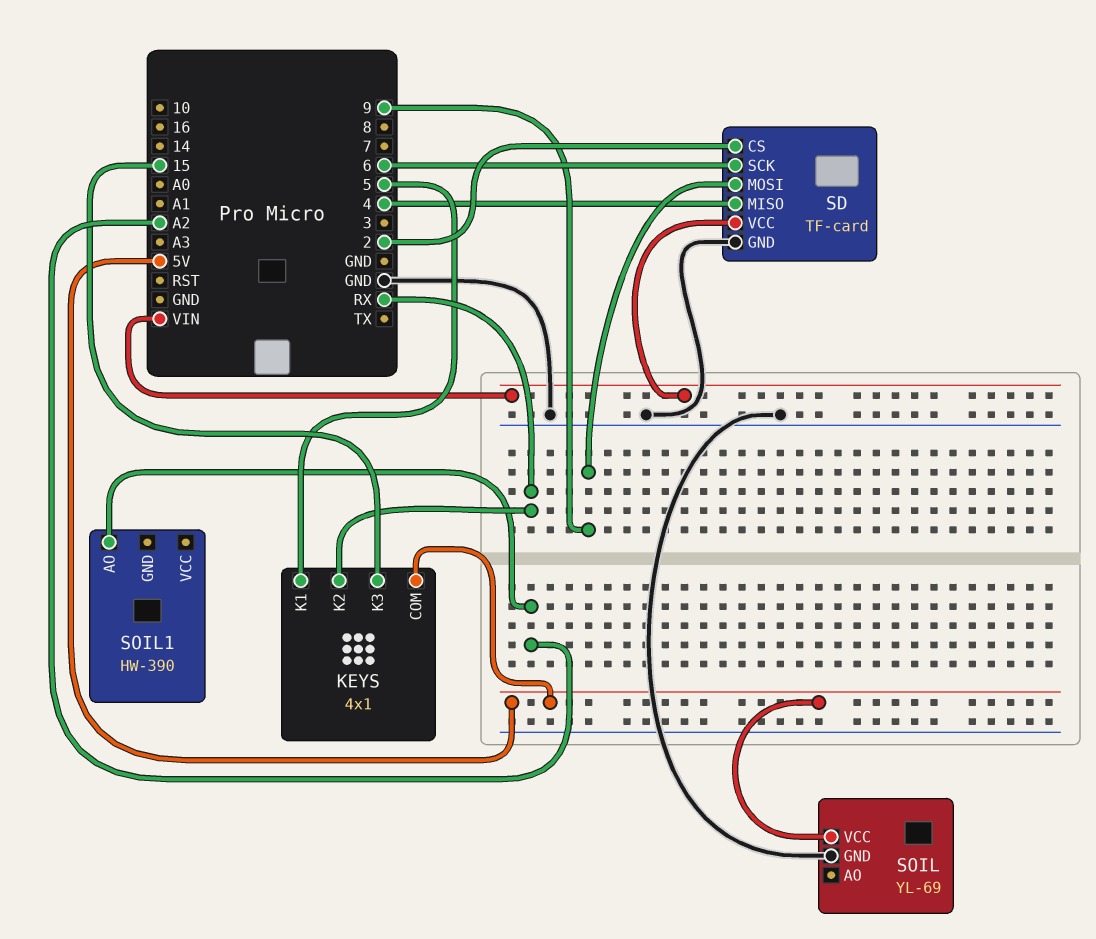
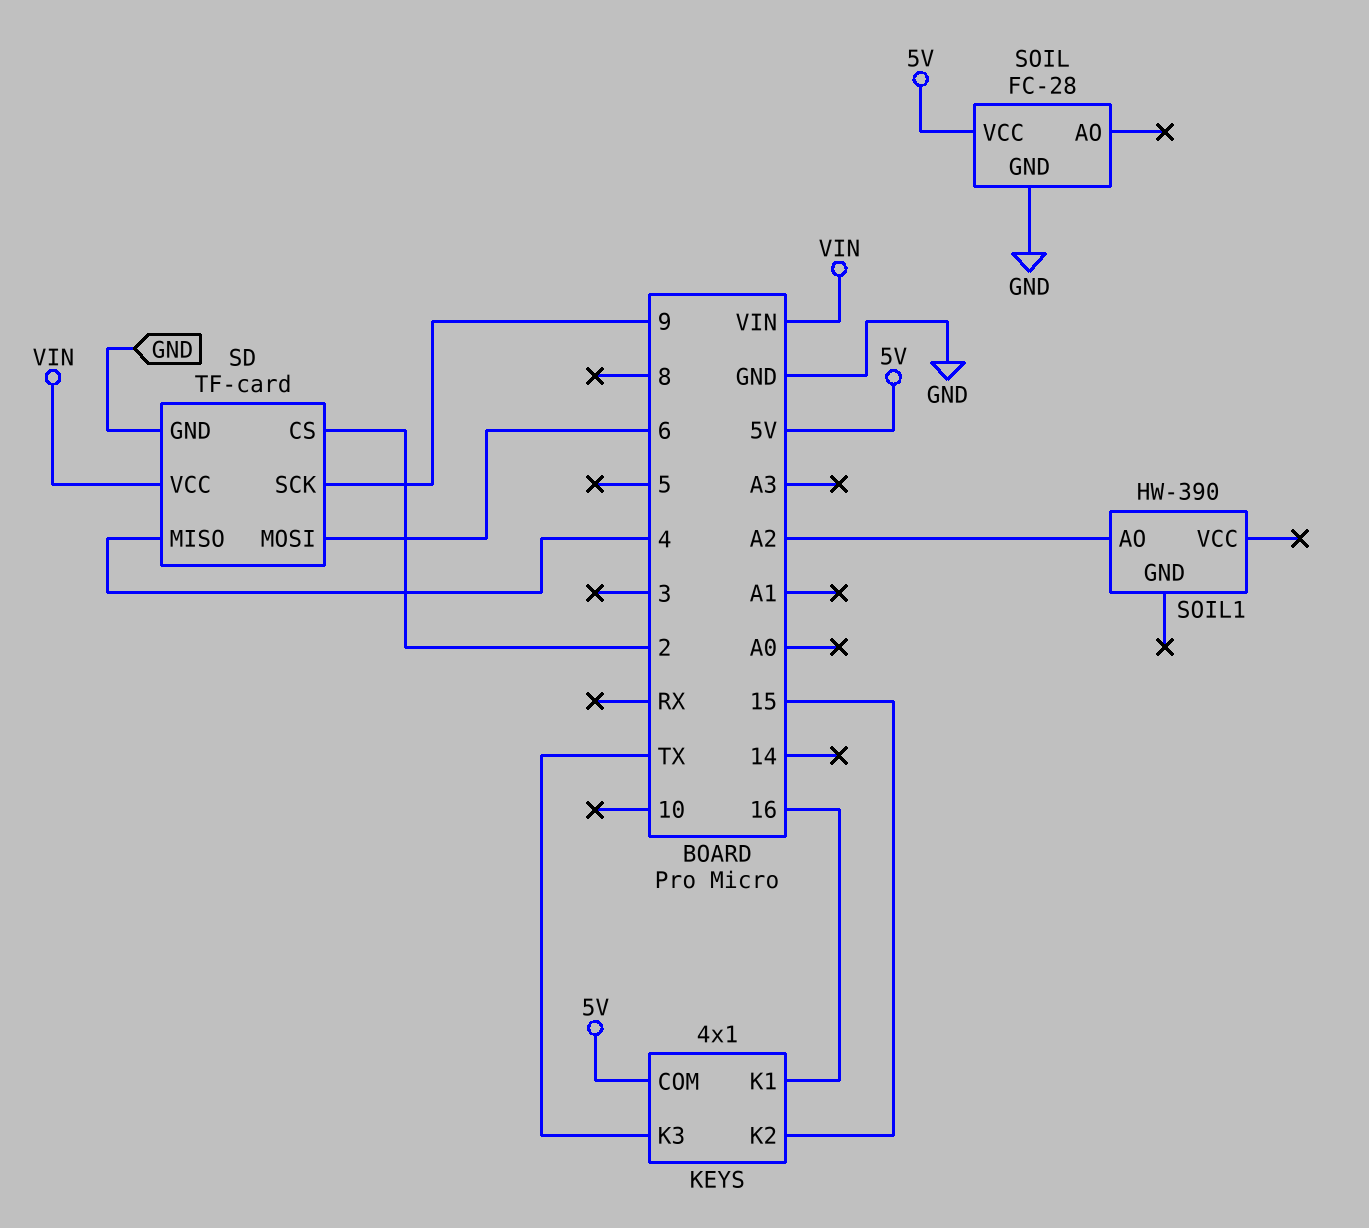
KEYS pin K1: 5 -> 16
KEYS pin K2: RX -> 15
KEYS pin K3: 15 -> TX
SD pin MOSI: 9 -> 6
SD pin SCK: 6 -> 9
SOIL: YL-69 -> FC-28

